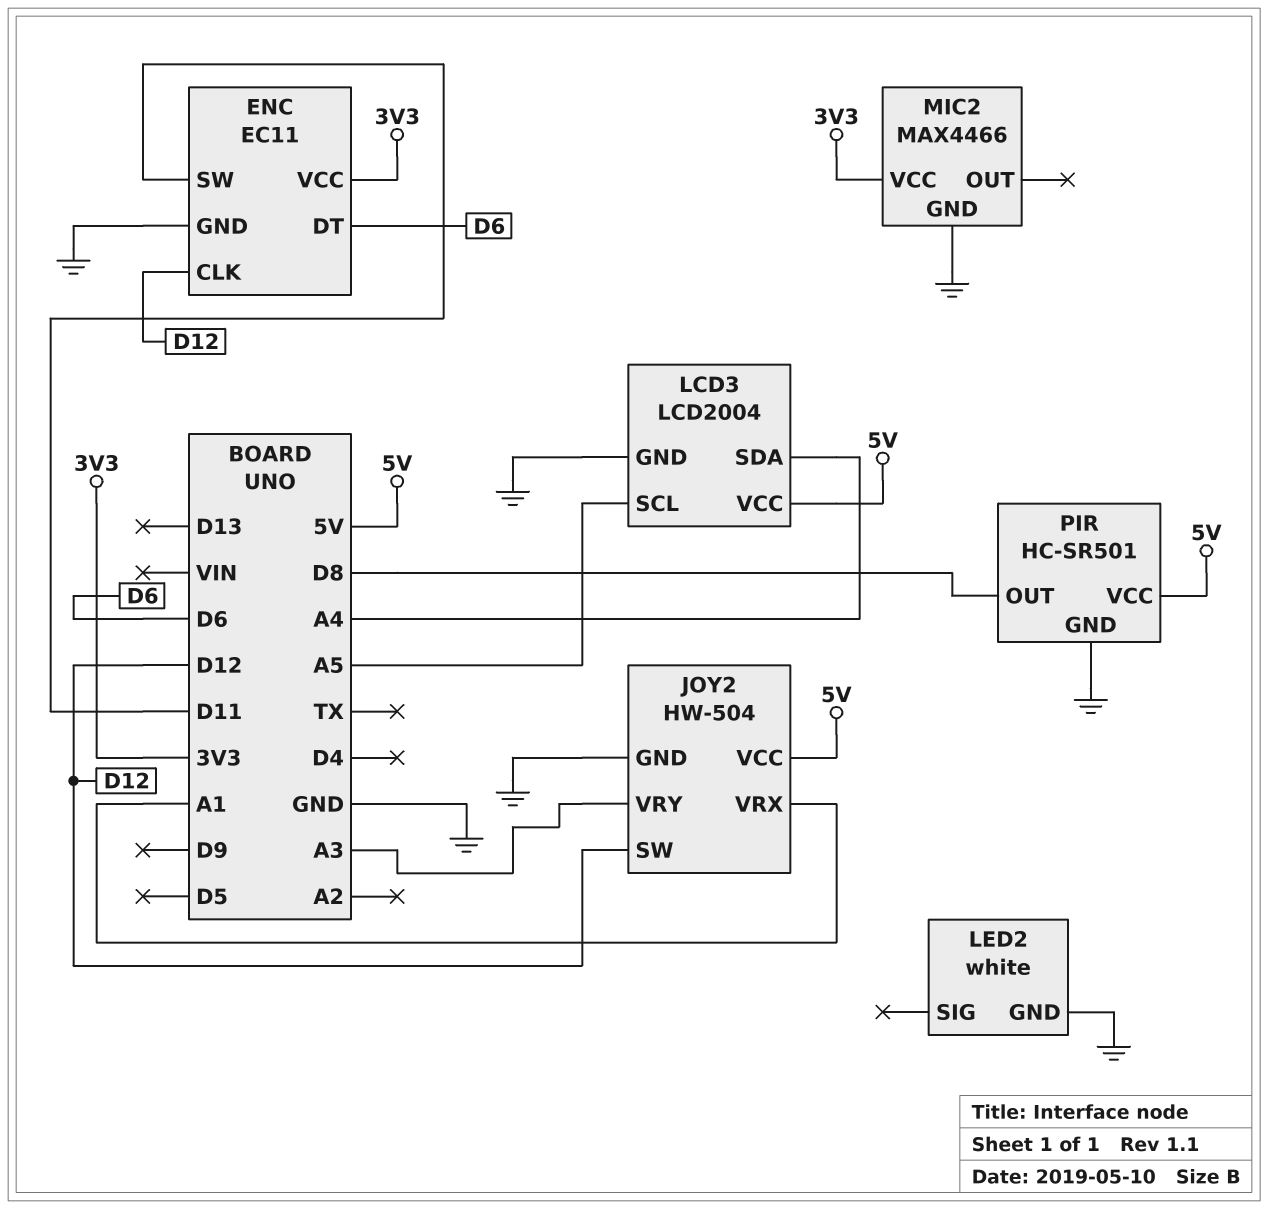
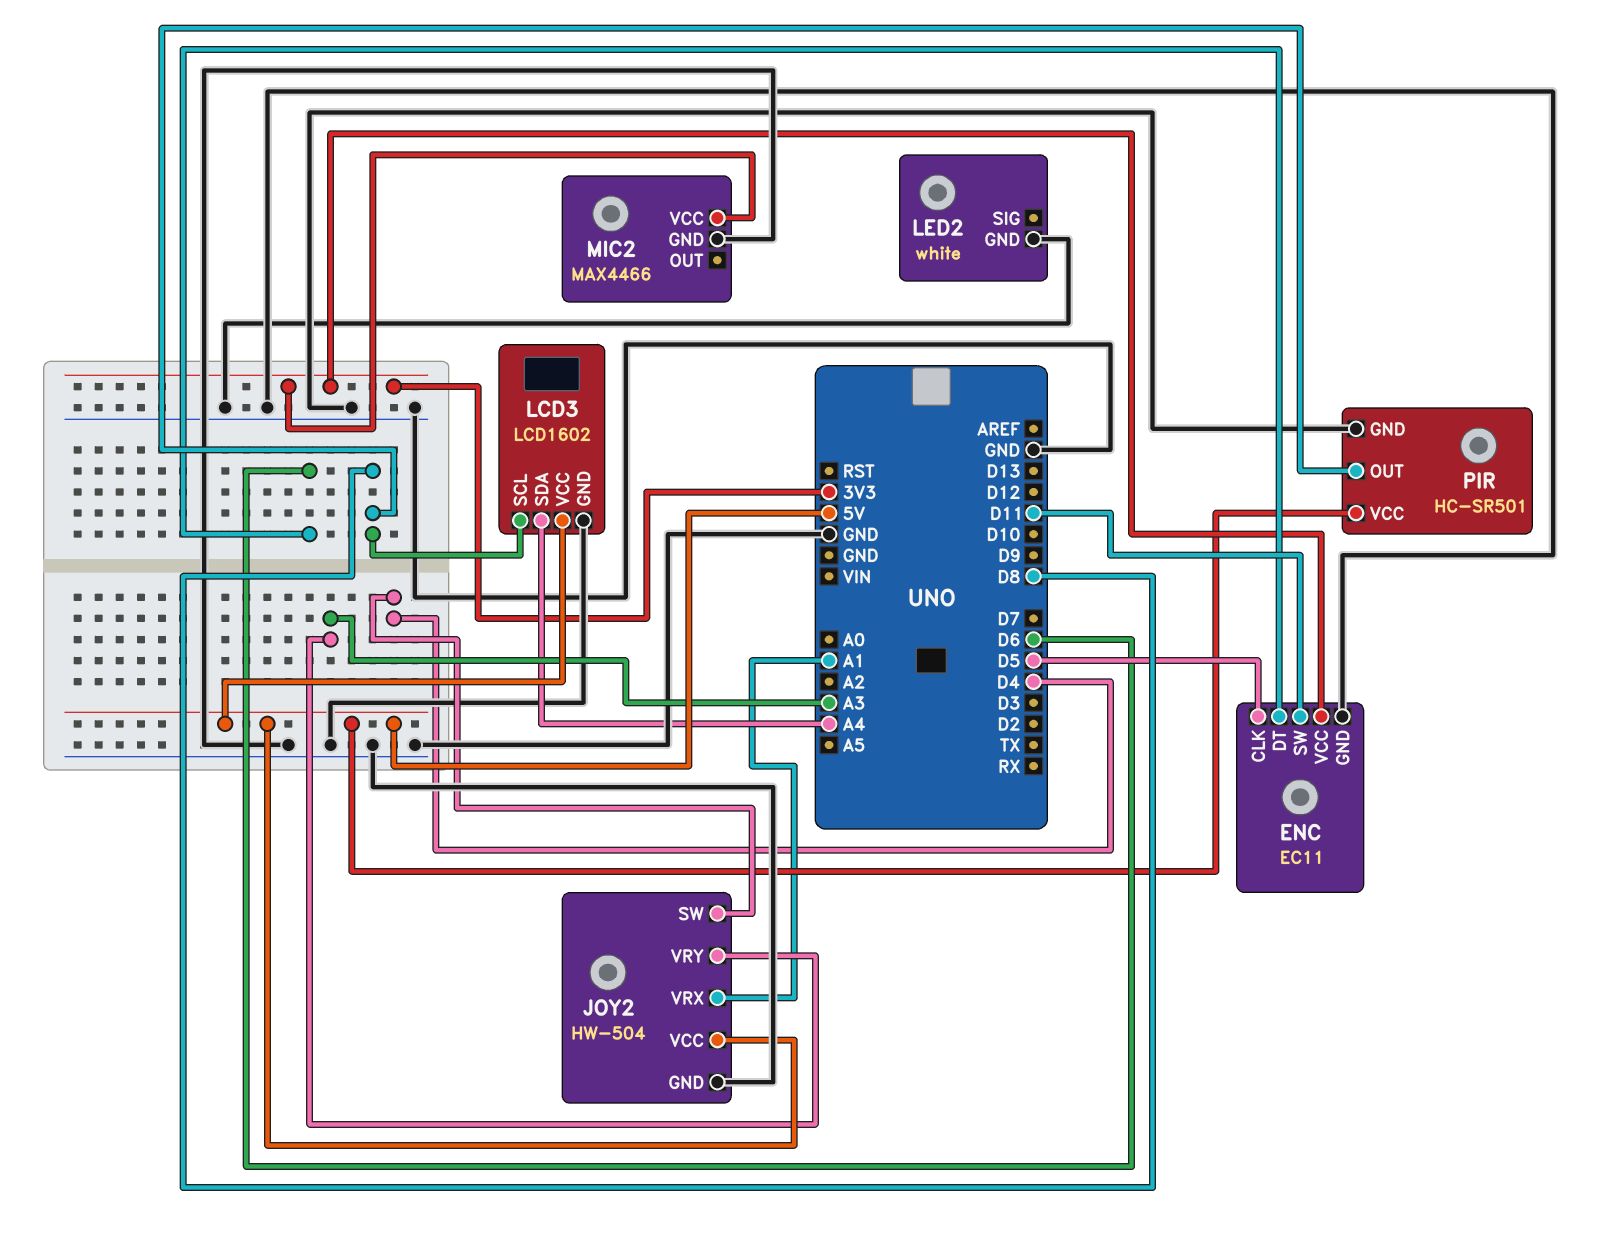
ENC pin CLK: D12 -> D5
JOY2 pin SW: D12 -> D4
LCD3: LCD2004 -> LCD1602
LCD3 pin SCL: A5 -> D8

